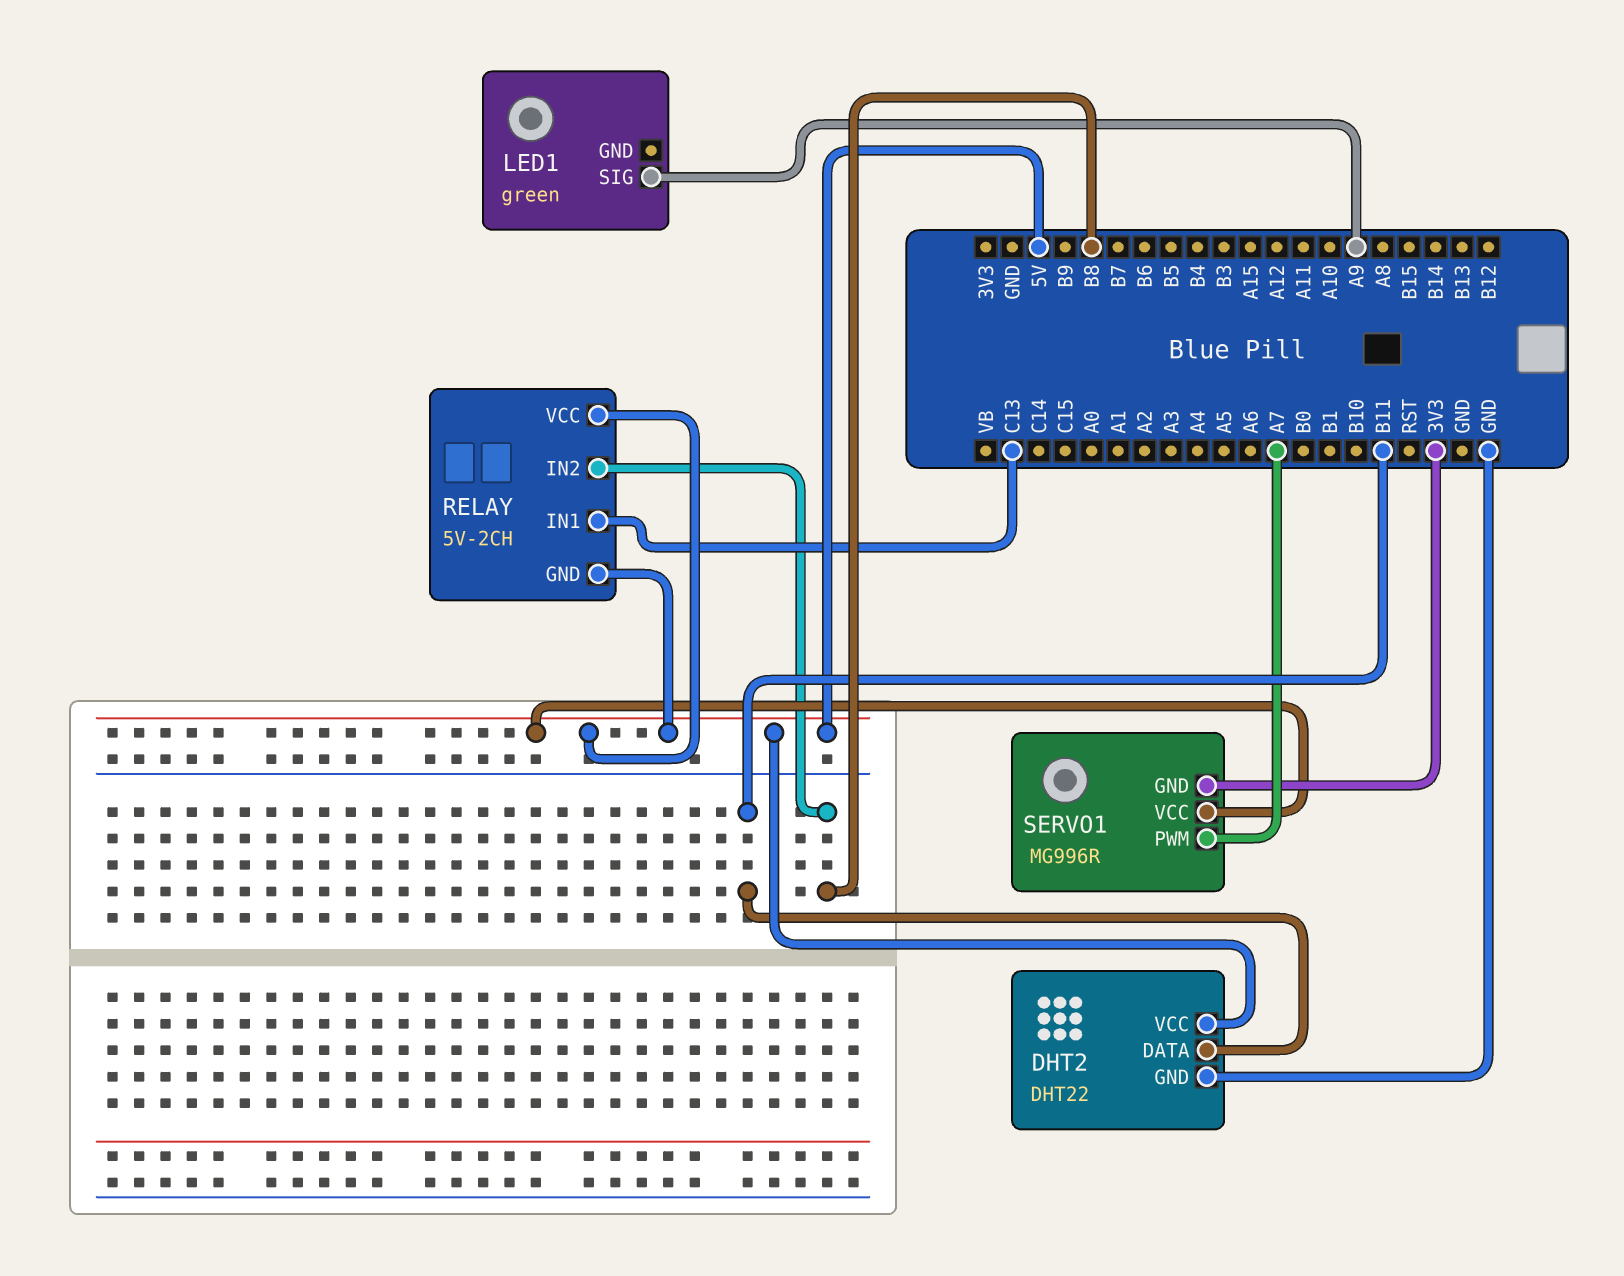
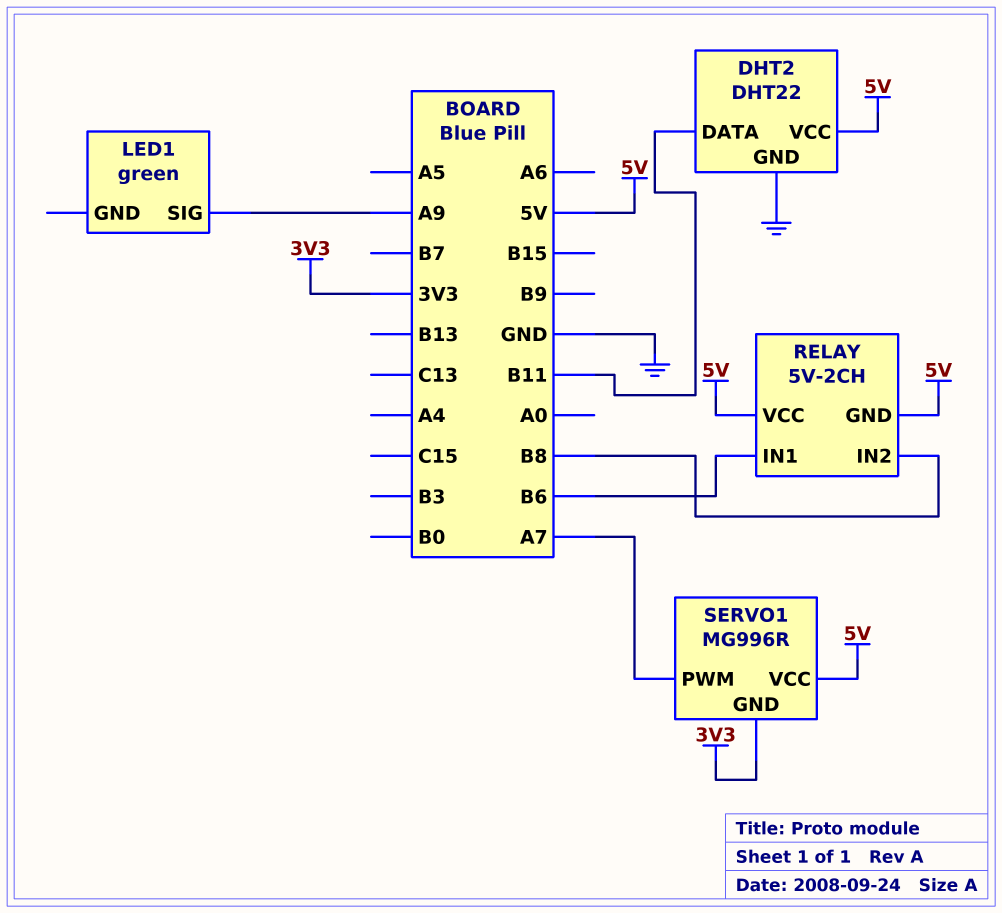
RELAY pin IN1: C13 -> B6

